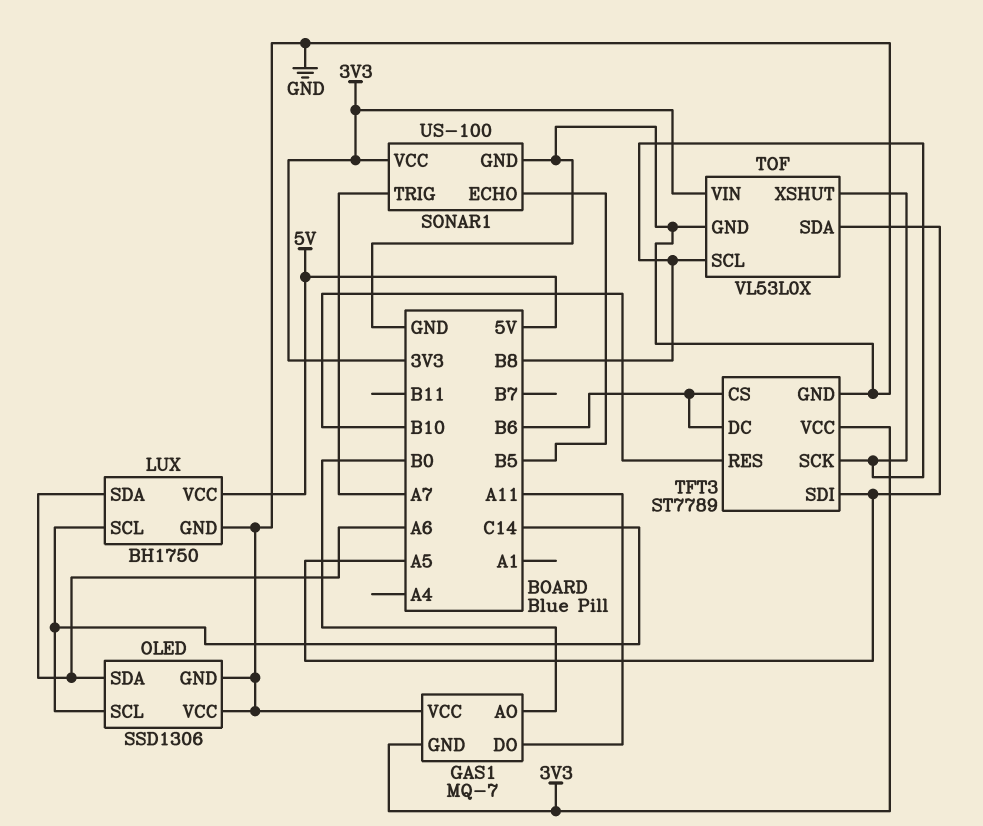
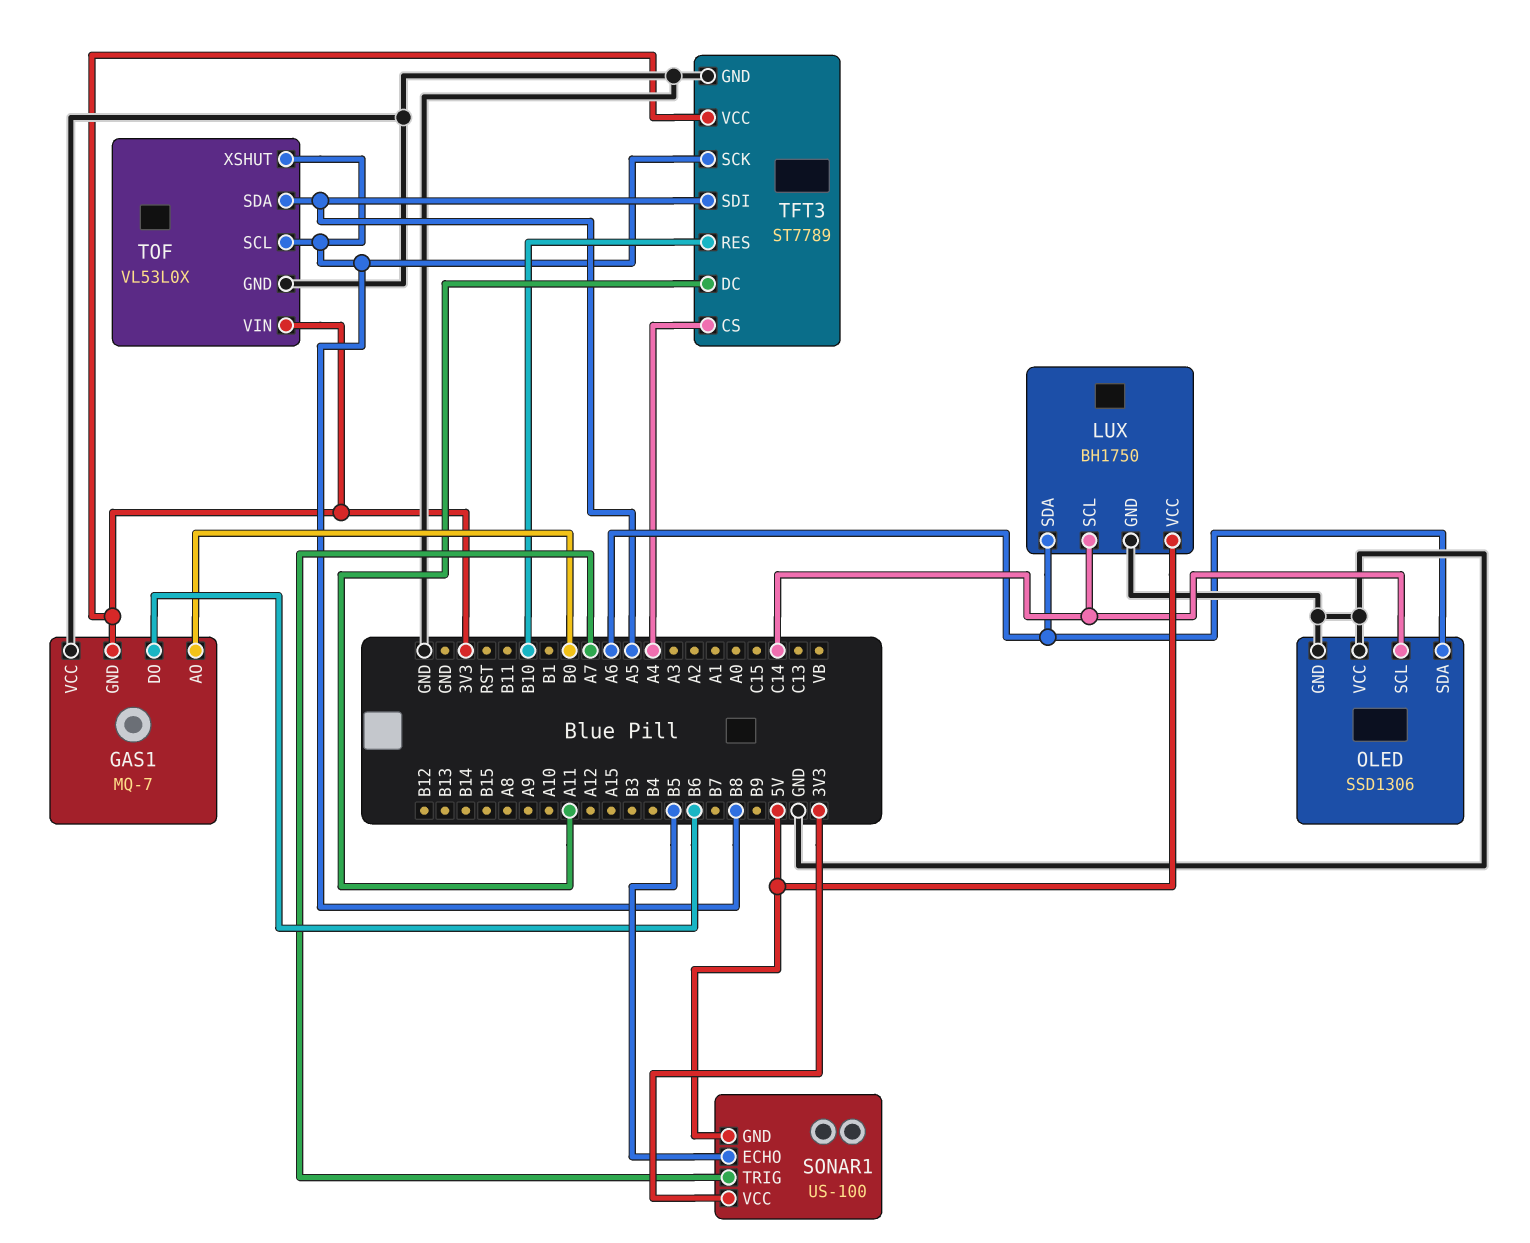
GAS1 pin DO: A11 -> B6
SONAR1 pin GND: GND -> 5V
TFT3 pin CS: B6 -> A4
TFT3 pin DC: B6 -> A11

